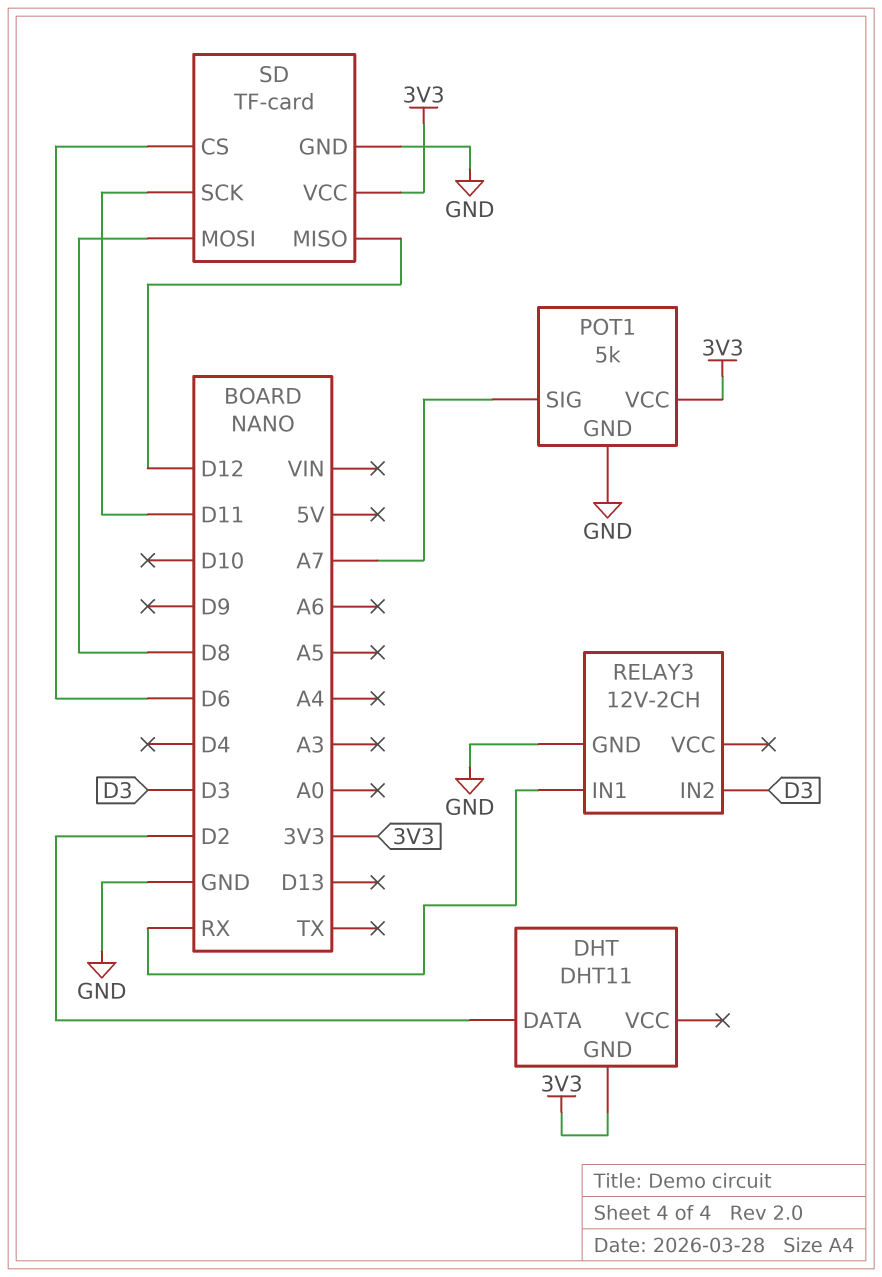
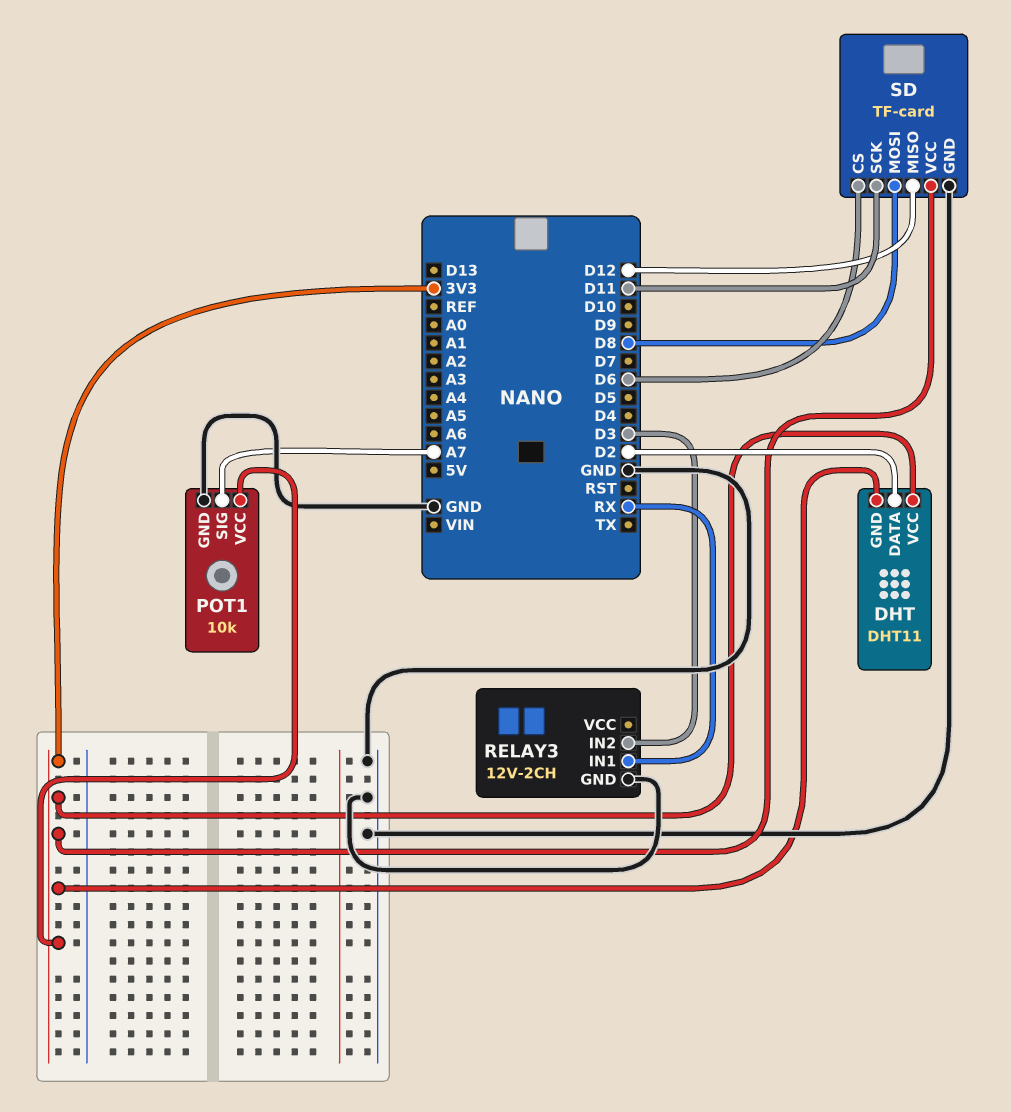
DHT pin VCC: none -> 3V3
POT1: 5k -> 10k

